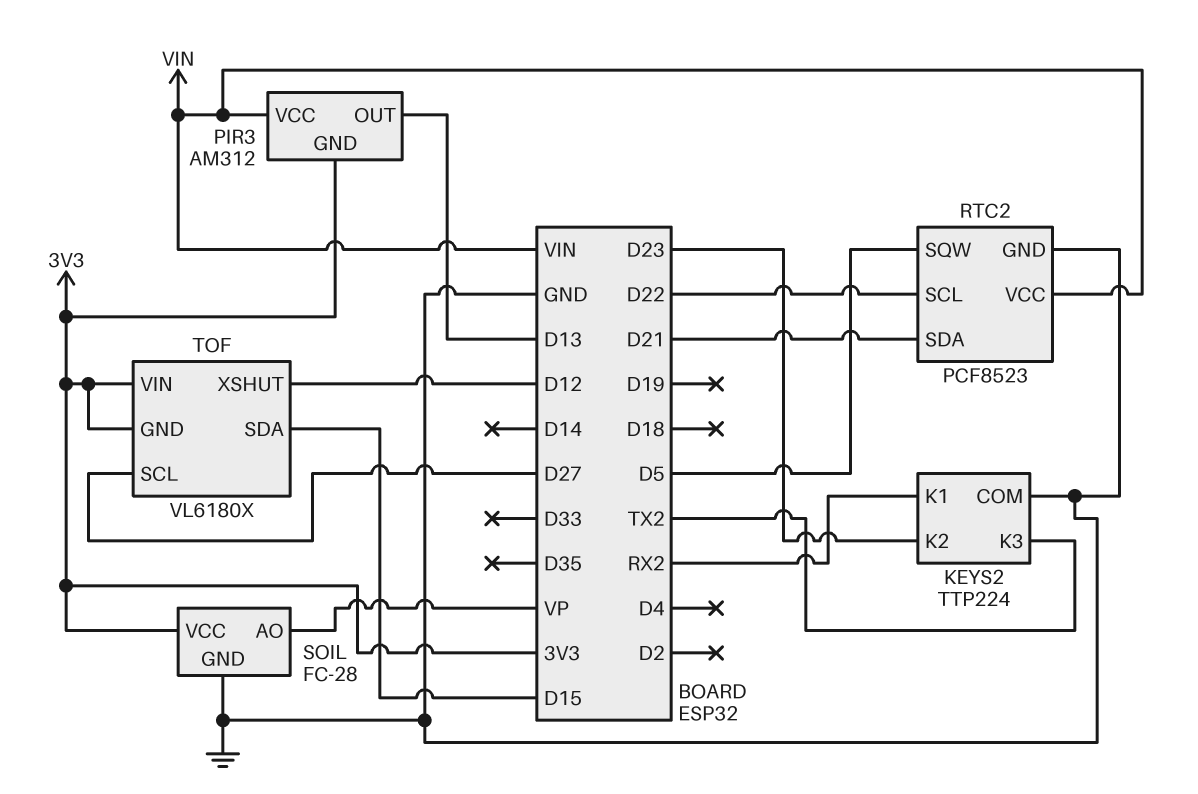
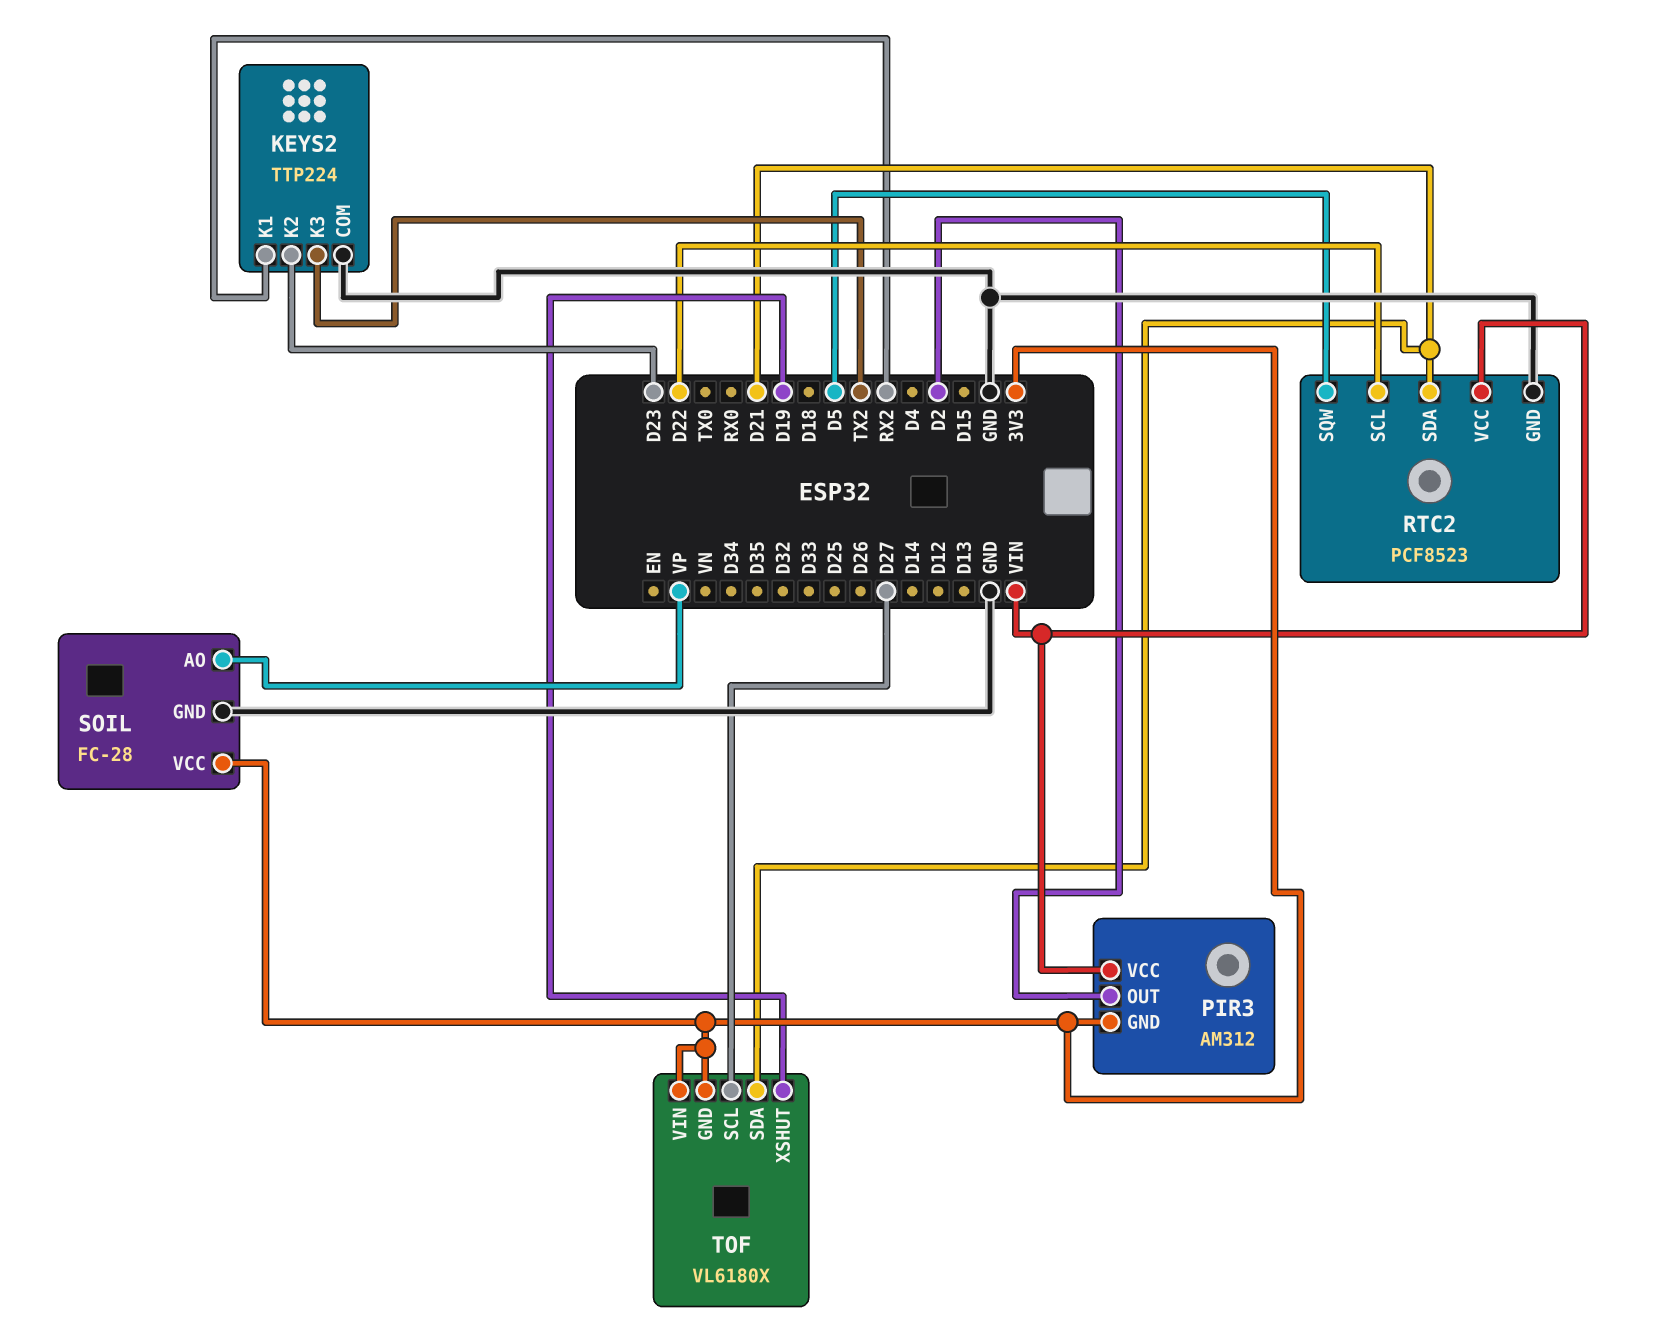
PIR3 pin OUT: D13 -> D2
TOF pin SDA: D15 -> D21
TOF pin XSHUT: D12 -> D19

